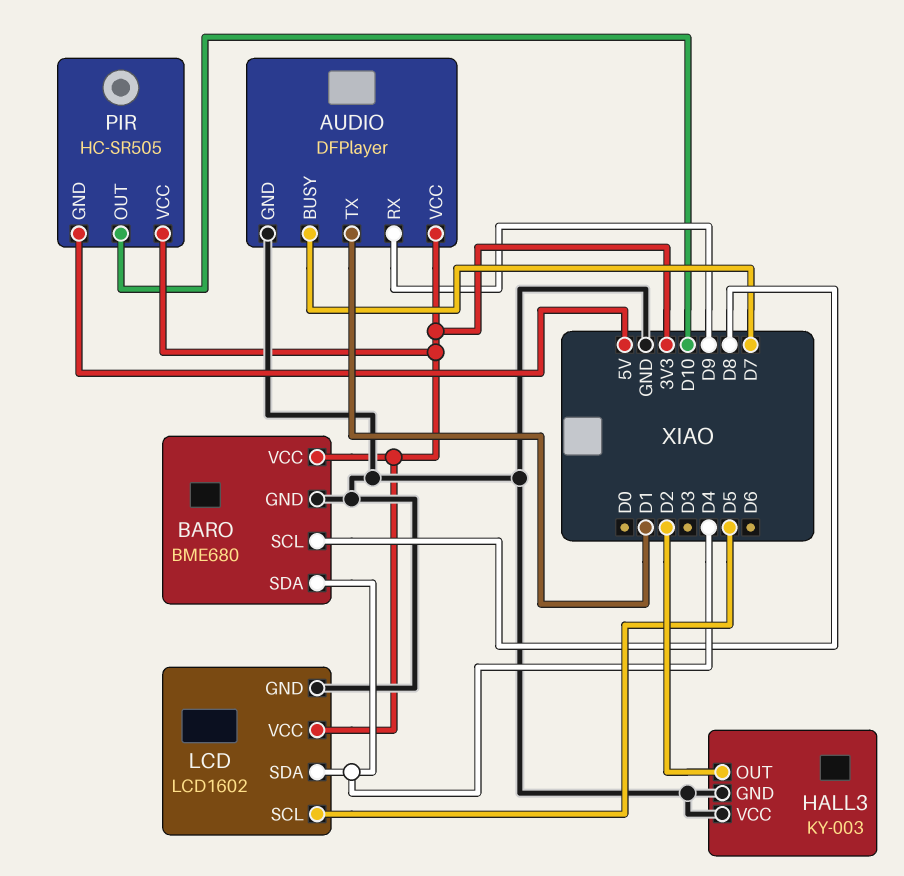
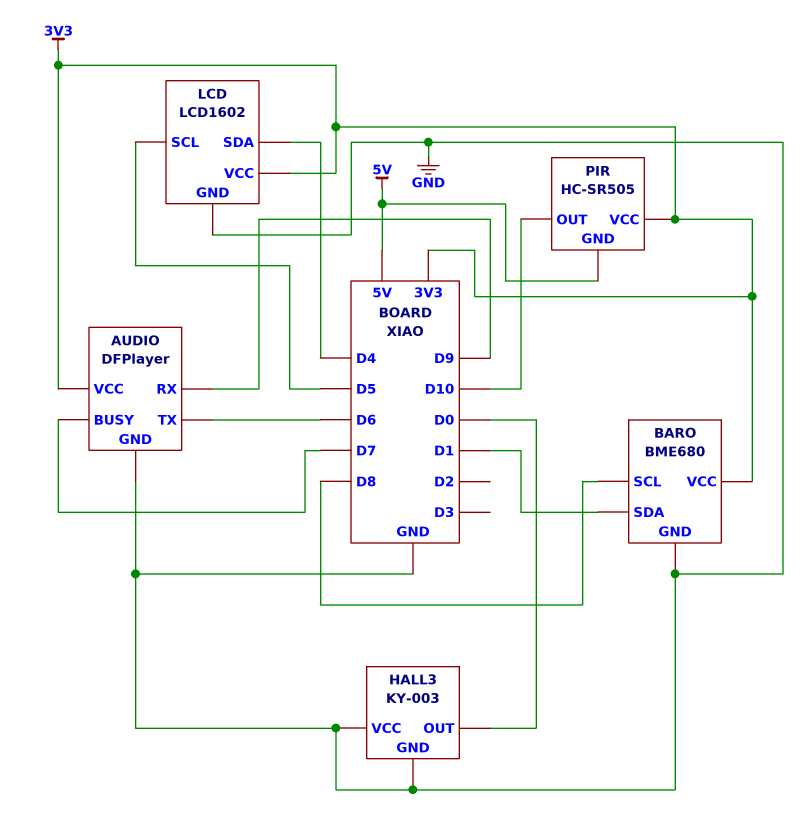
AUDIO pin TX: D1 -> D6
BARO pin SDA: D4 -> D1
HALL3 pin OUT: D2 -> D0

